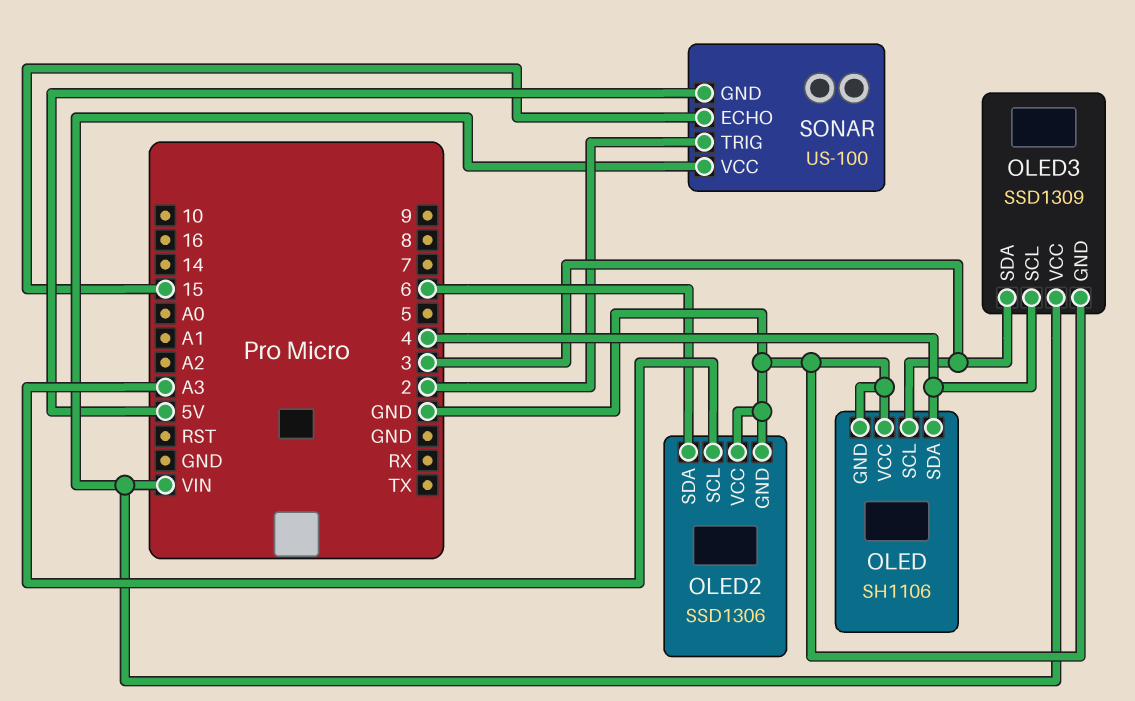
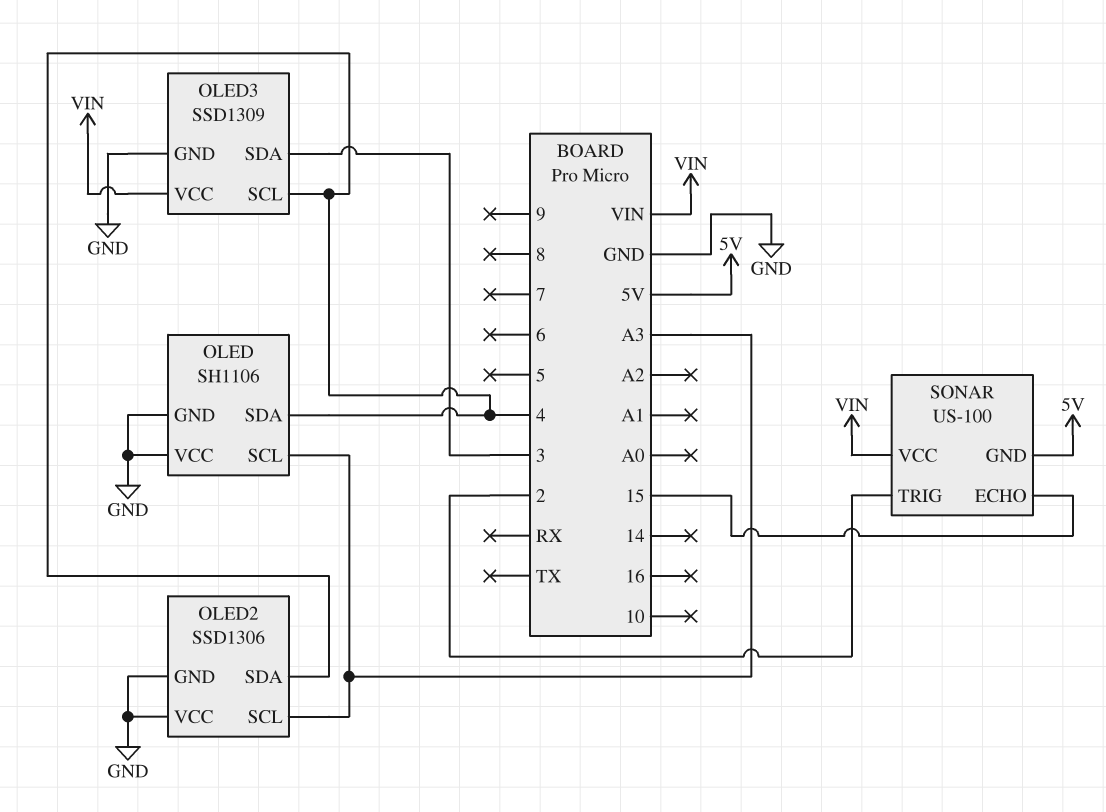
OLED pin SCL: 3 -> A3
OLED2 pin SDA: 6 -> 4

